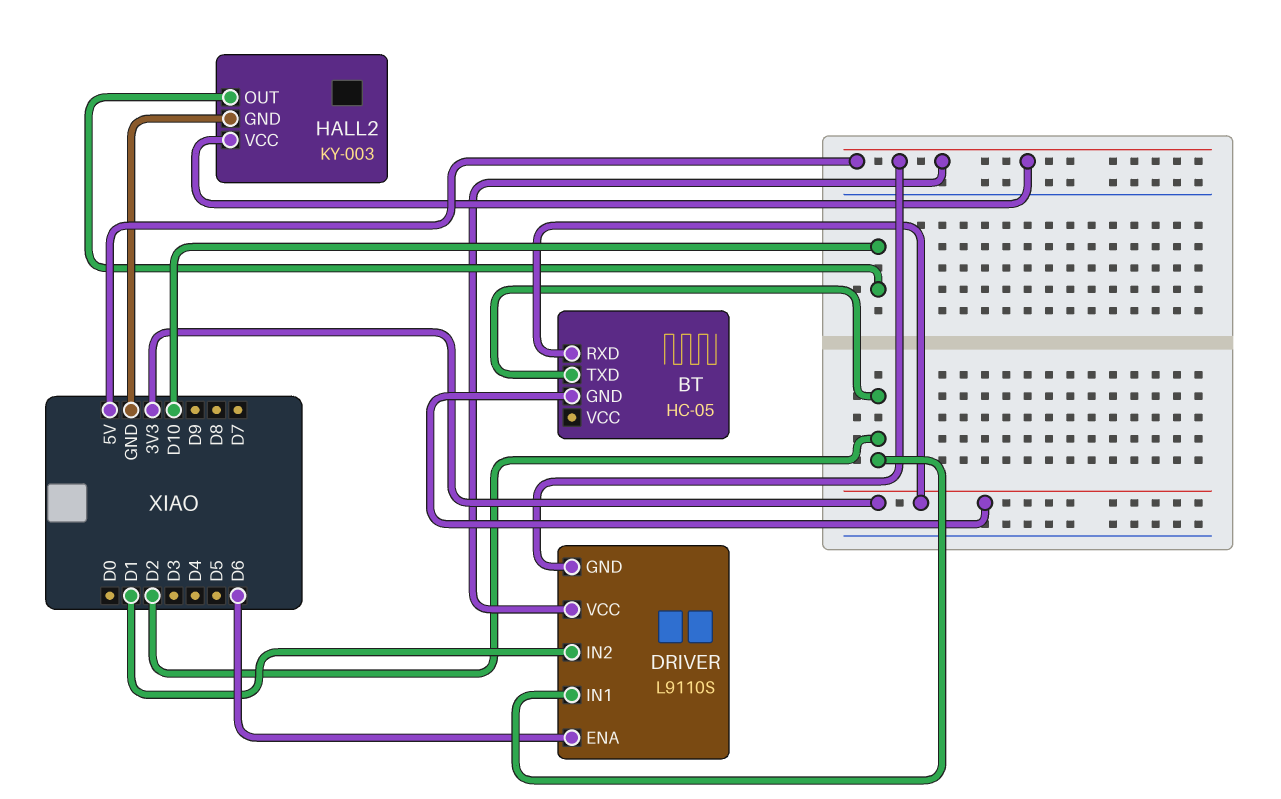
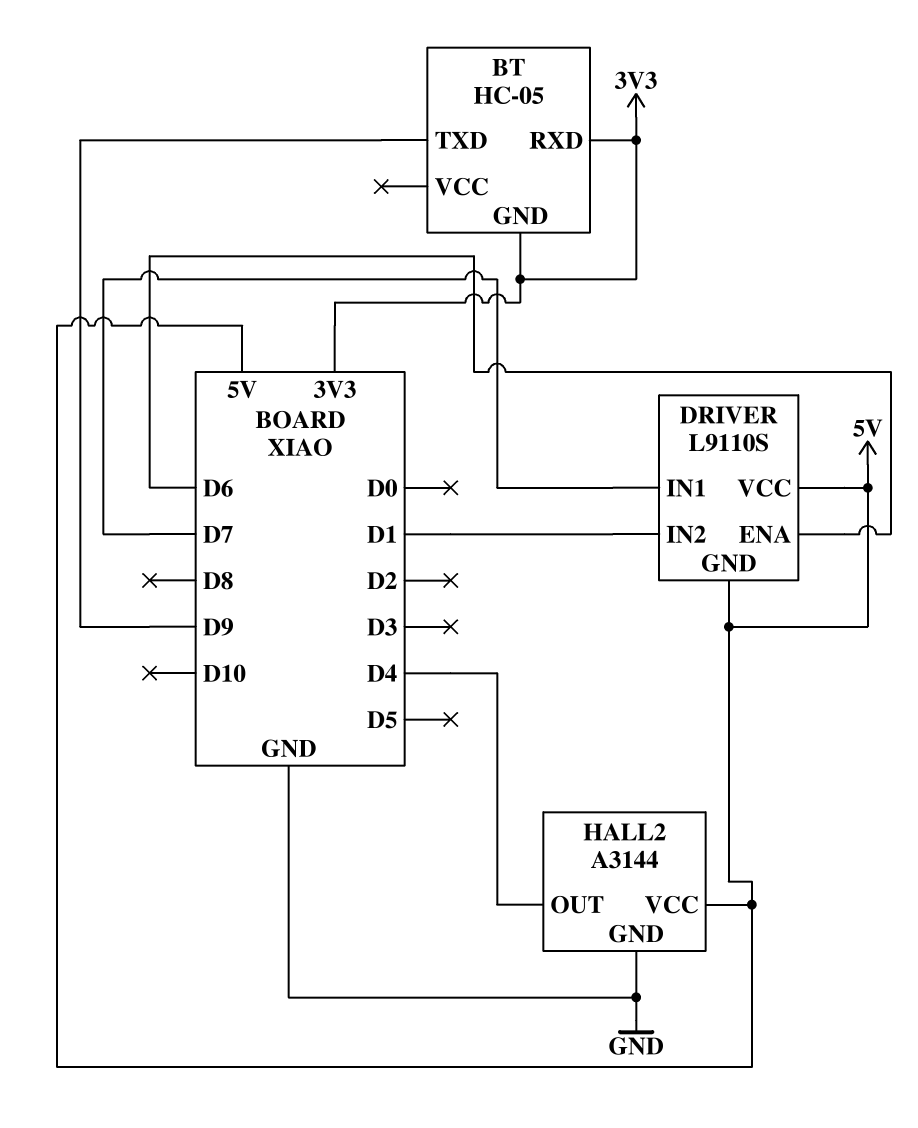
BT pin TXD: D2 -> D9
DRIVER pin IN1: D2 -> D7
HALL2: KY-003 -> A3144
HALL2 pin OUT: D10 -> D4

